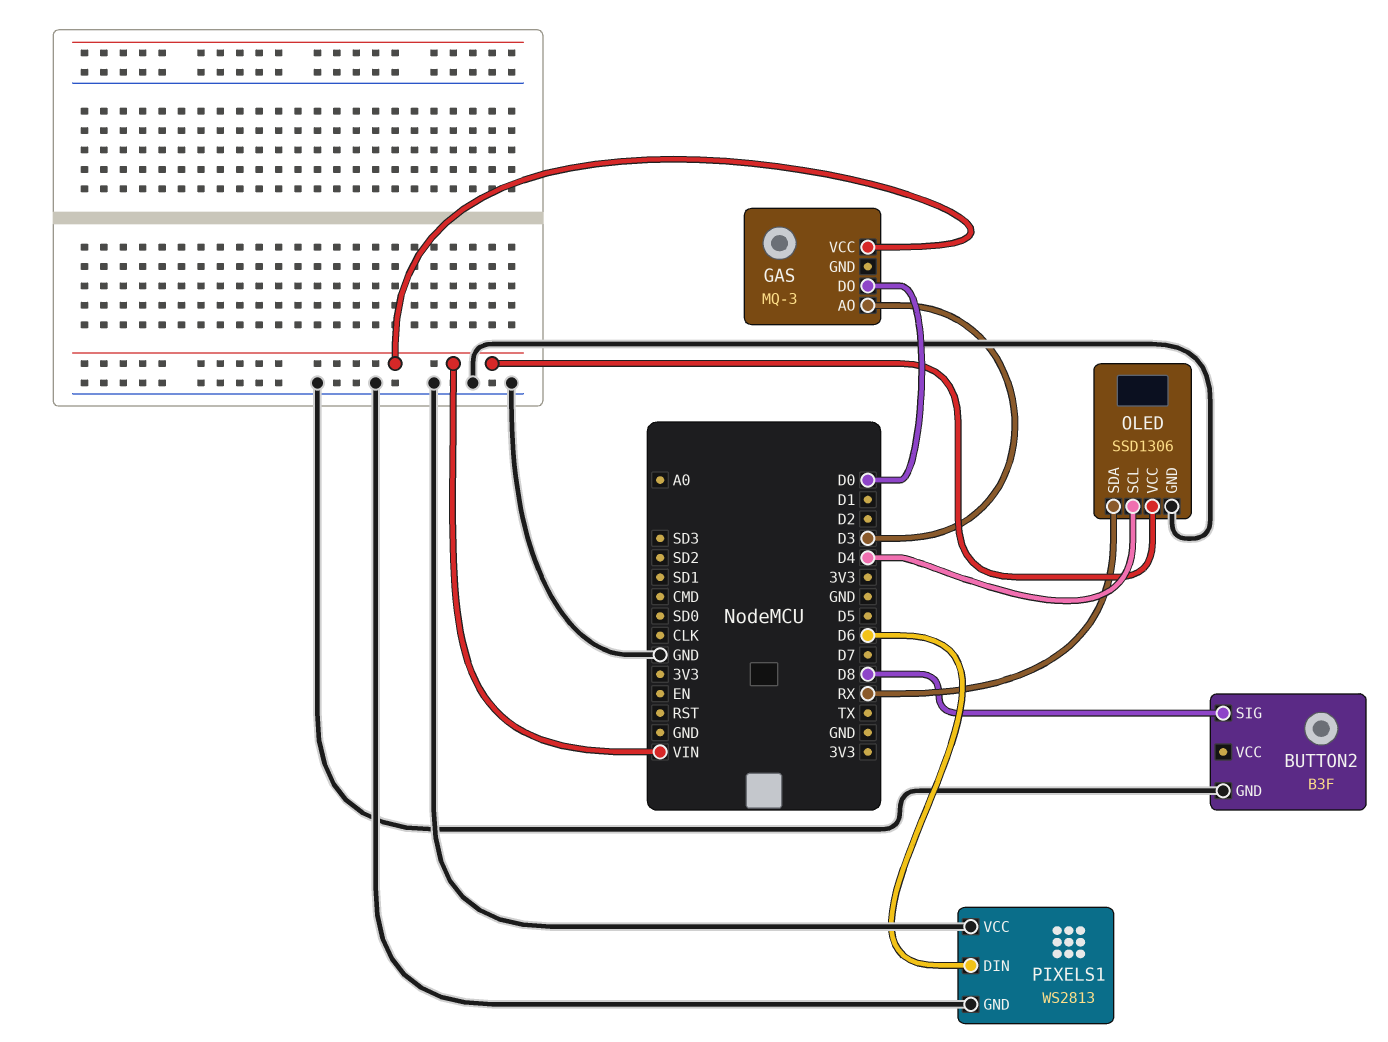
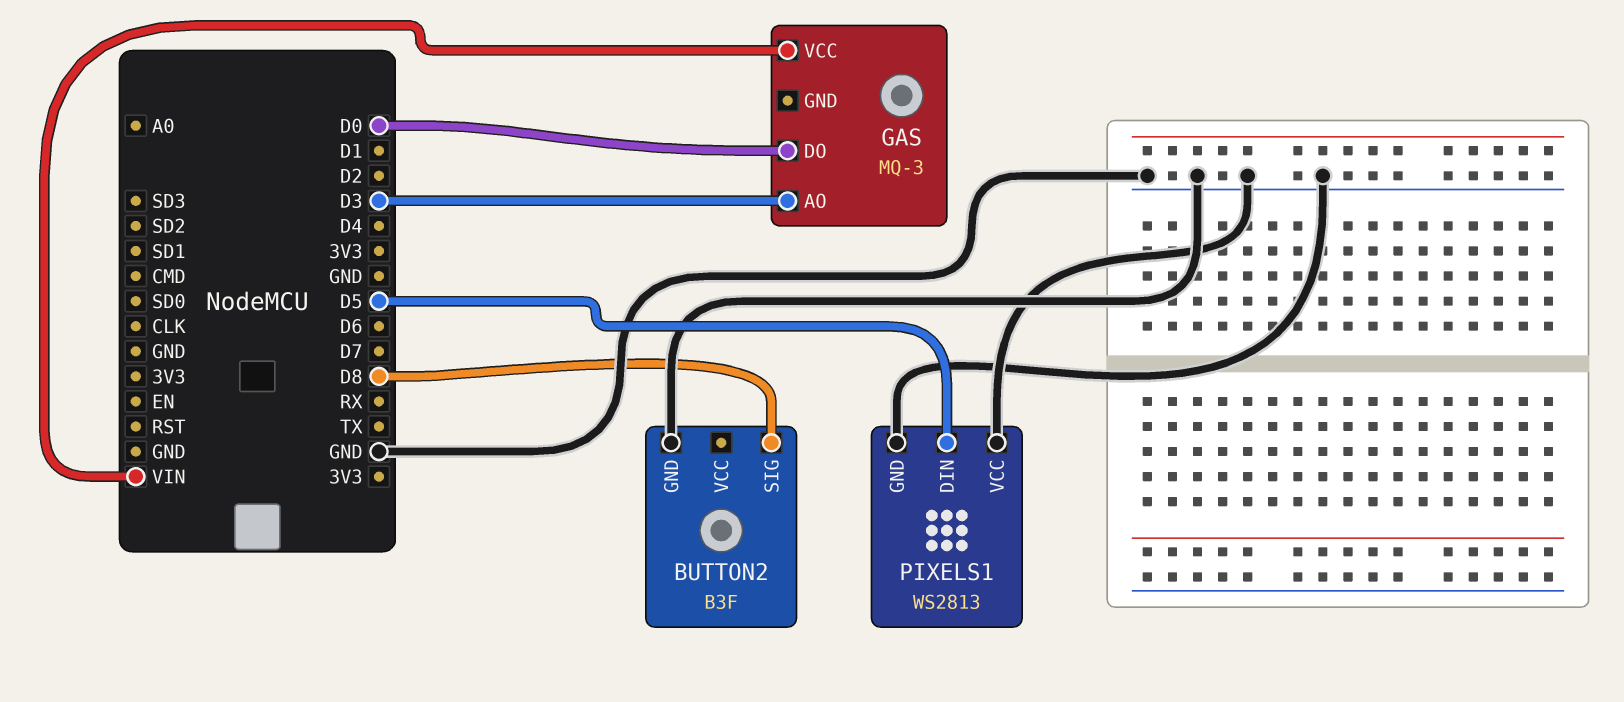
OLED: SSD1306 -> none
OLED pin GND: GND -> none
OLED pin SCL: D4 -> none
OLED pin SDA: RX -> none
OLED pin VCC: VIN -> none
PIXELS1 pin DIN: D6 -> D5

